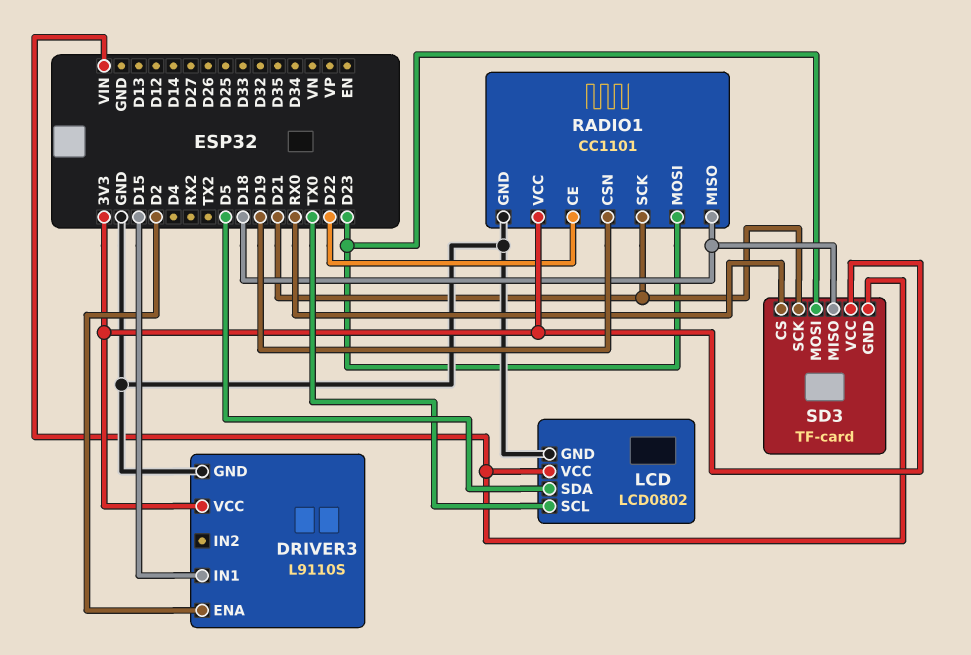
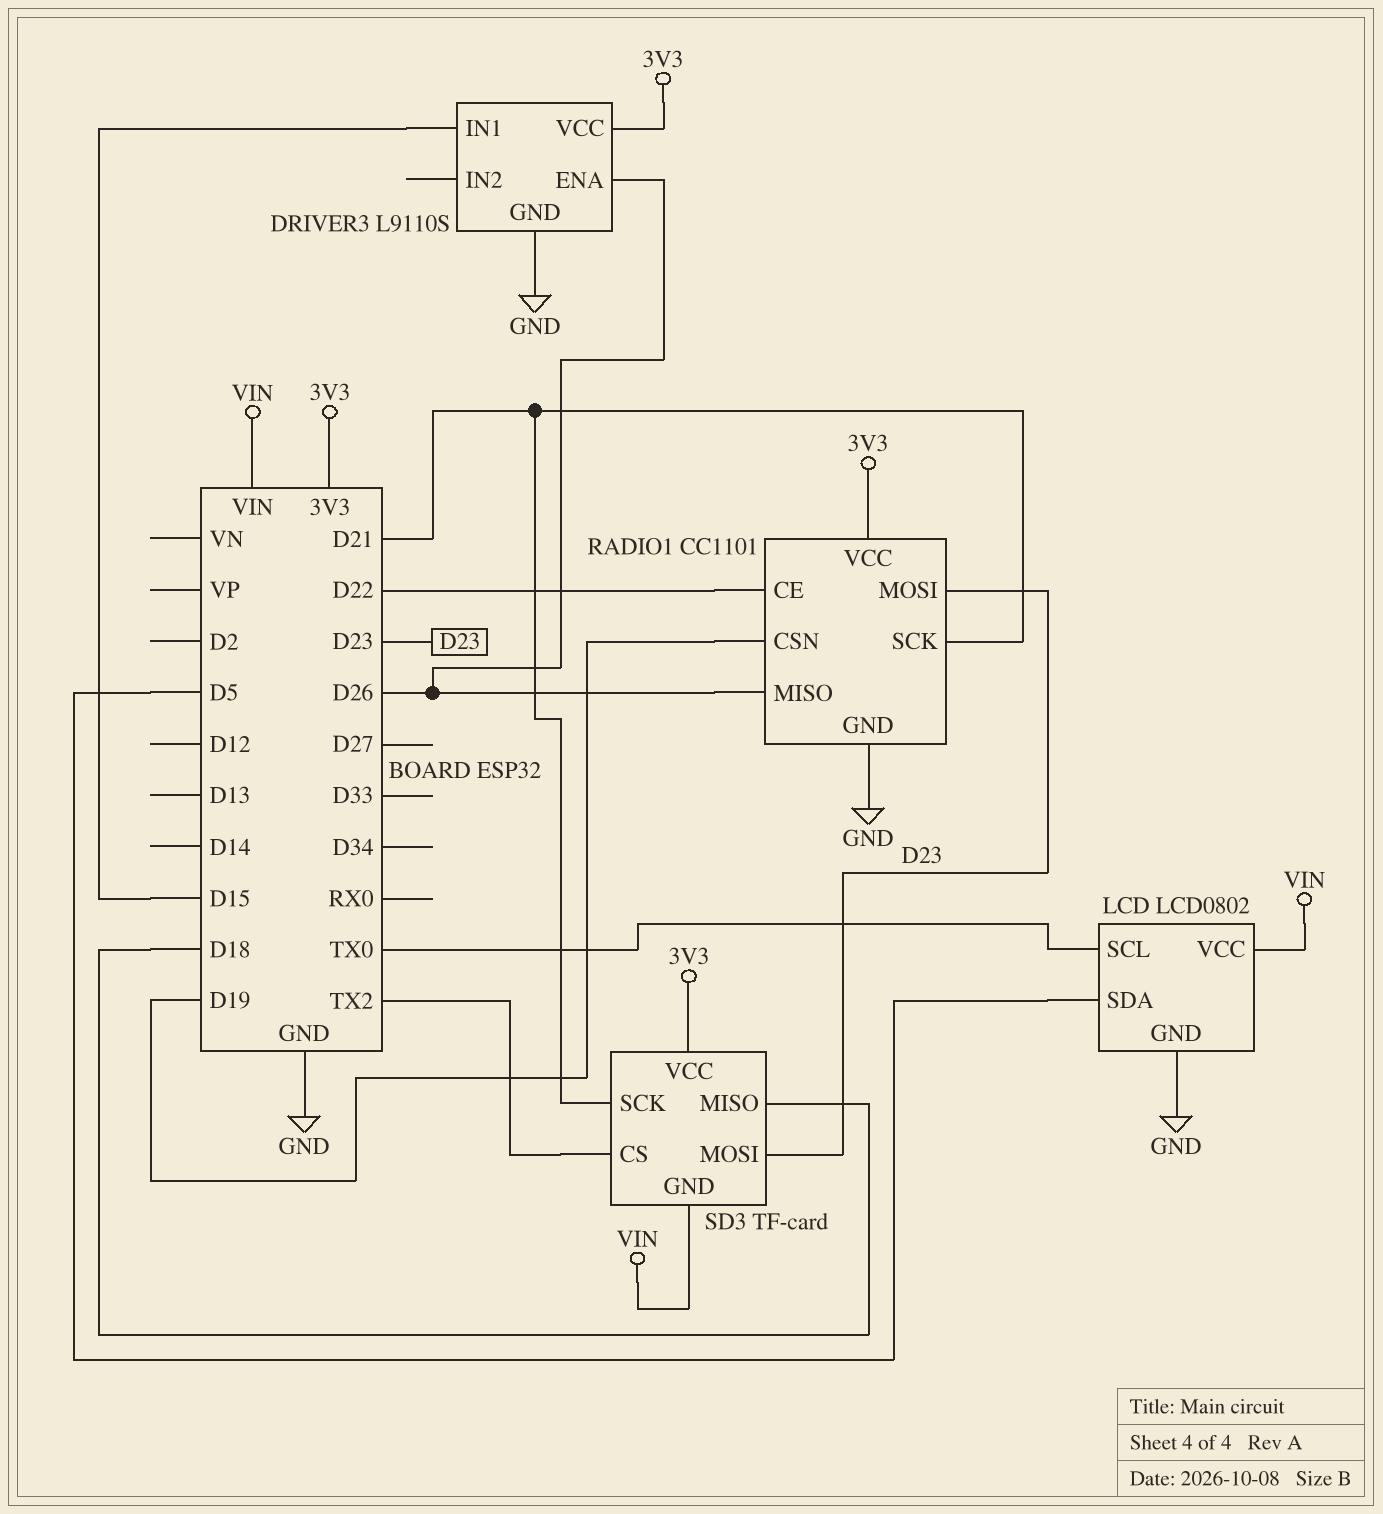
DRIVER3 pin ENA: D2 -> D26
RADIO1 pin MISO: D18 -> D26
SD3 pin CS: RX0 -> TX2

